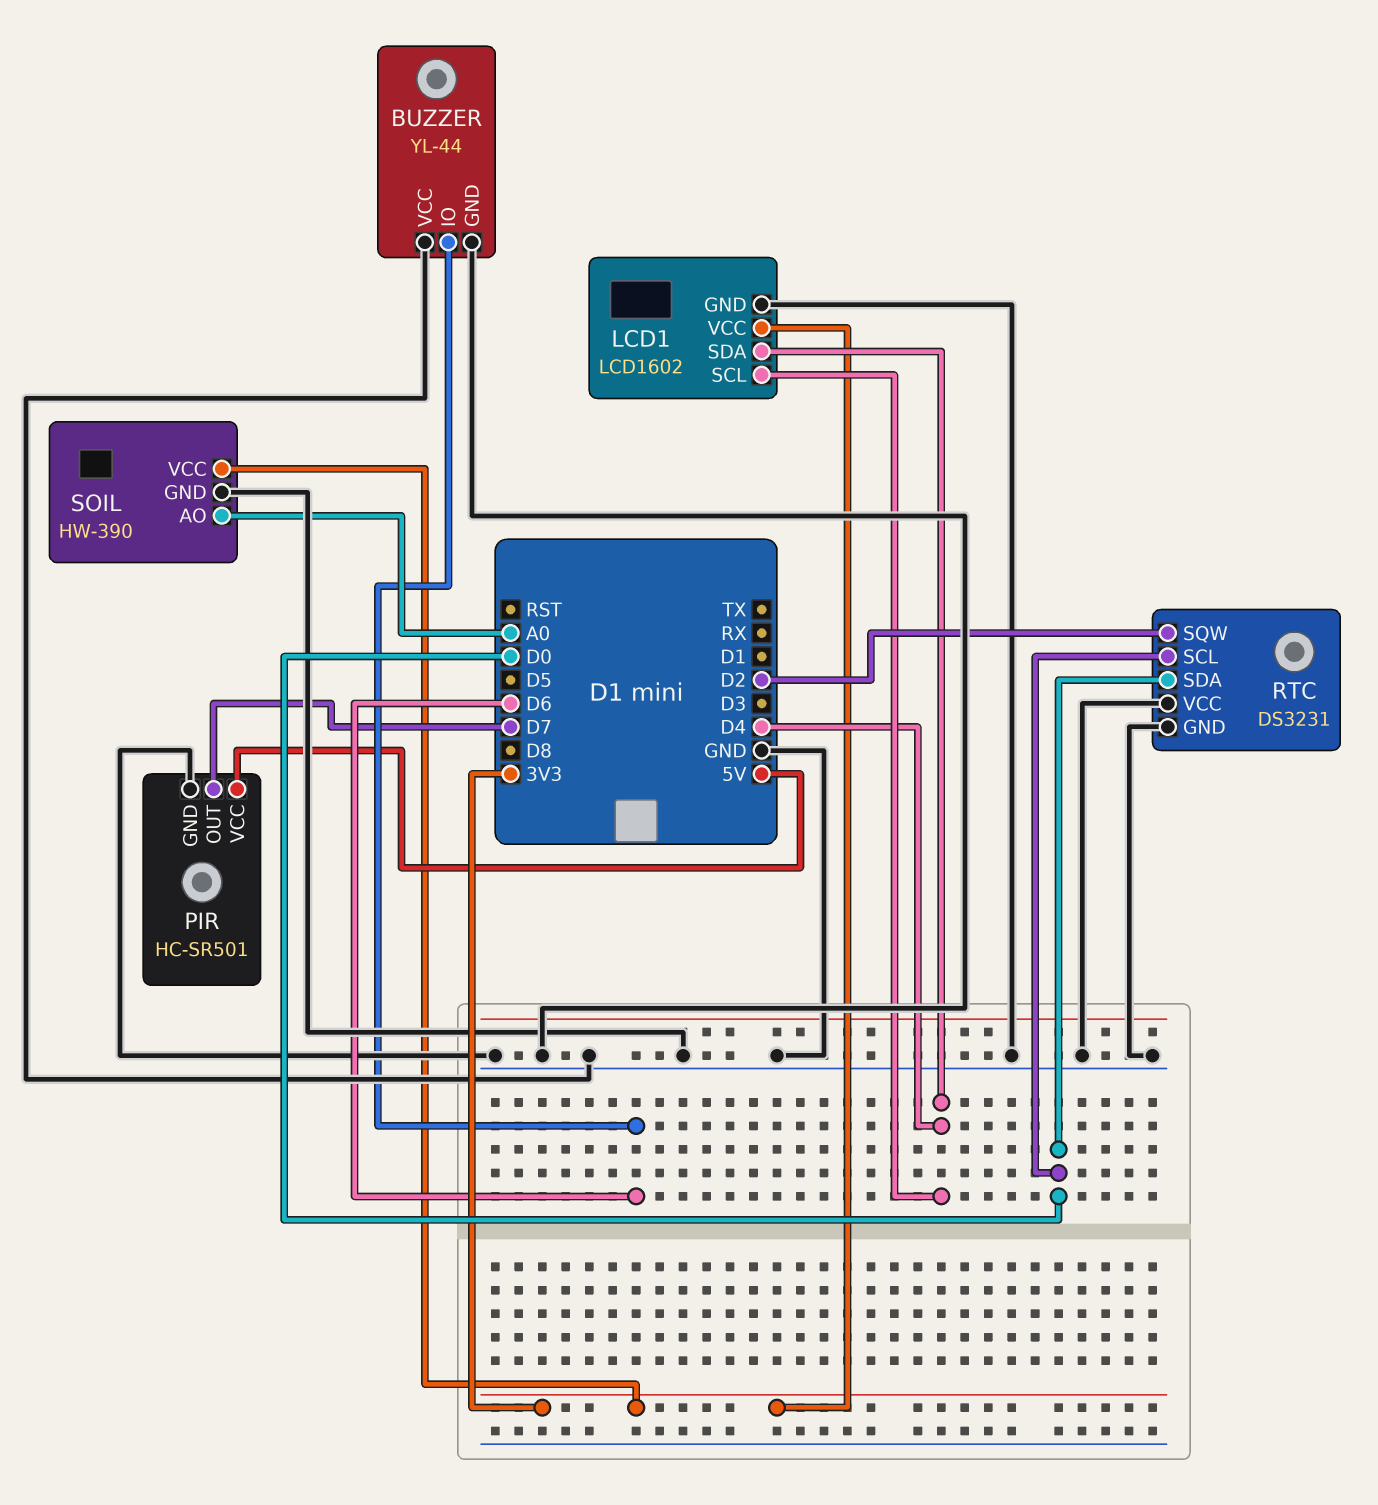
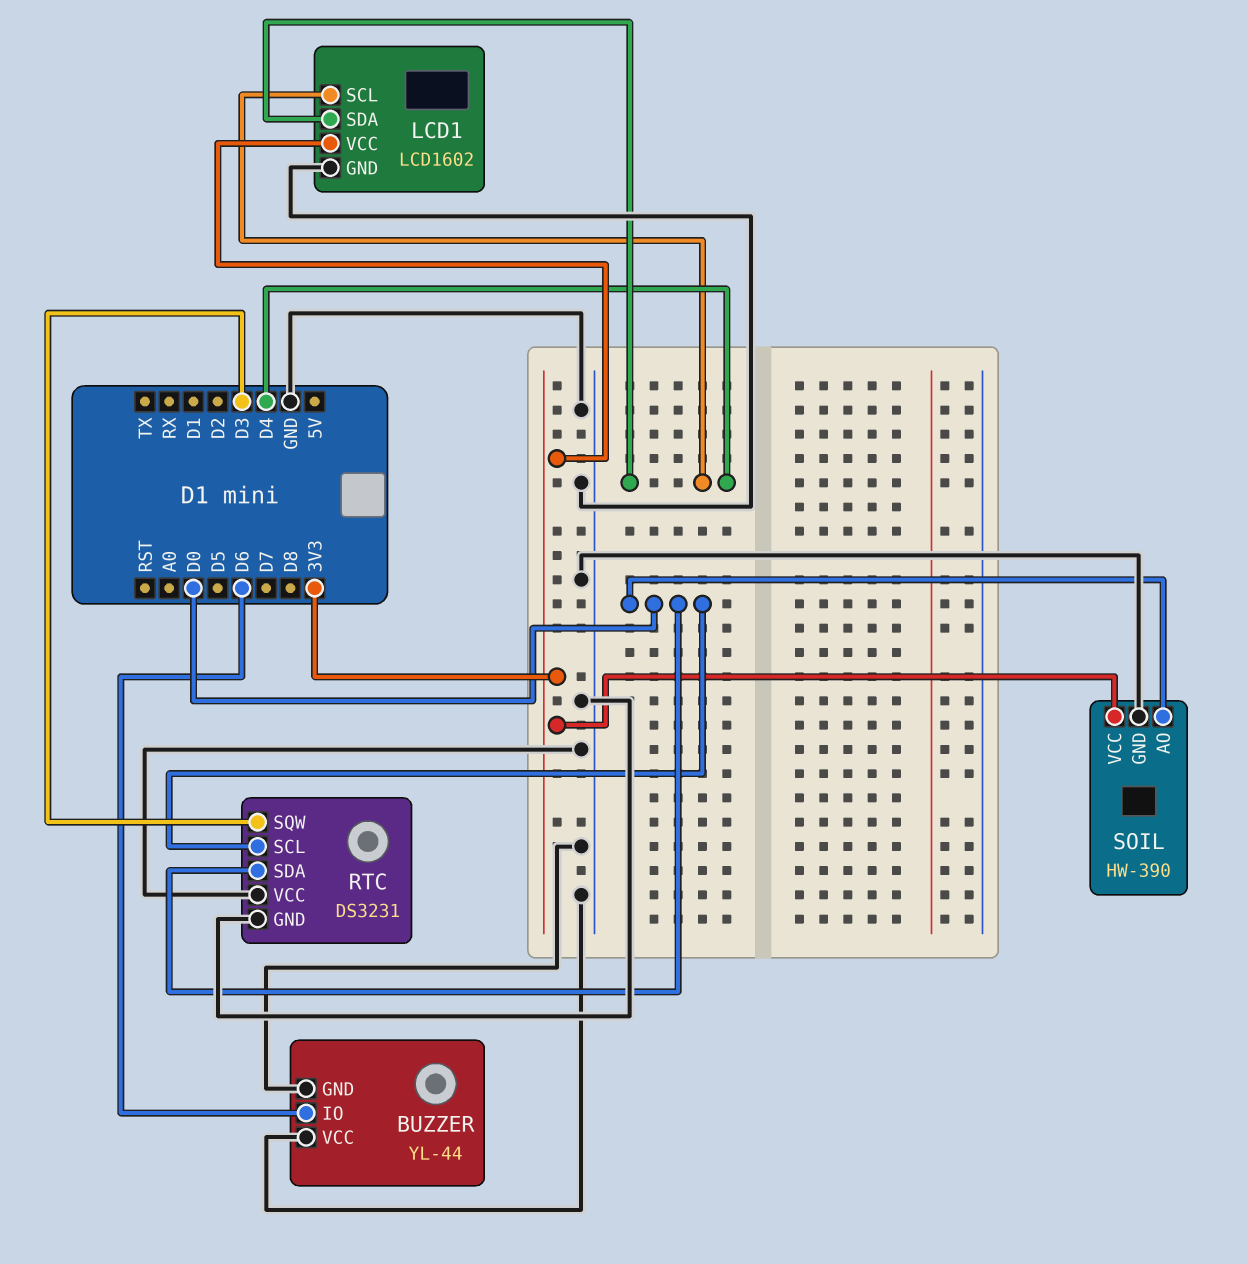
PIR: HC-SR501 -> none
PIR pin GND: GND -> none
PIR pin OUT: D7 -> none
PIR pin VCC: 5V -> none
RTC pin SQW: D2 -> D3
SOIL pin AO: A0 -> D0

